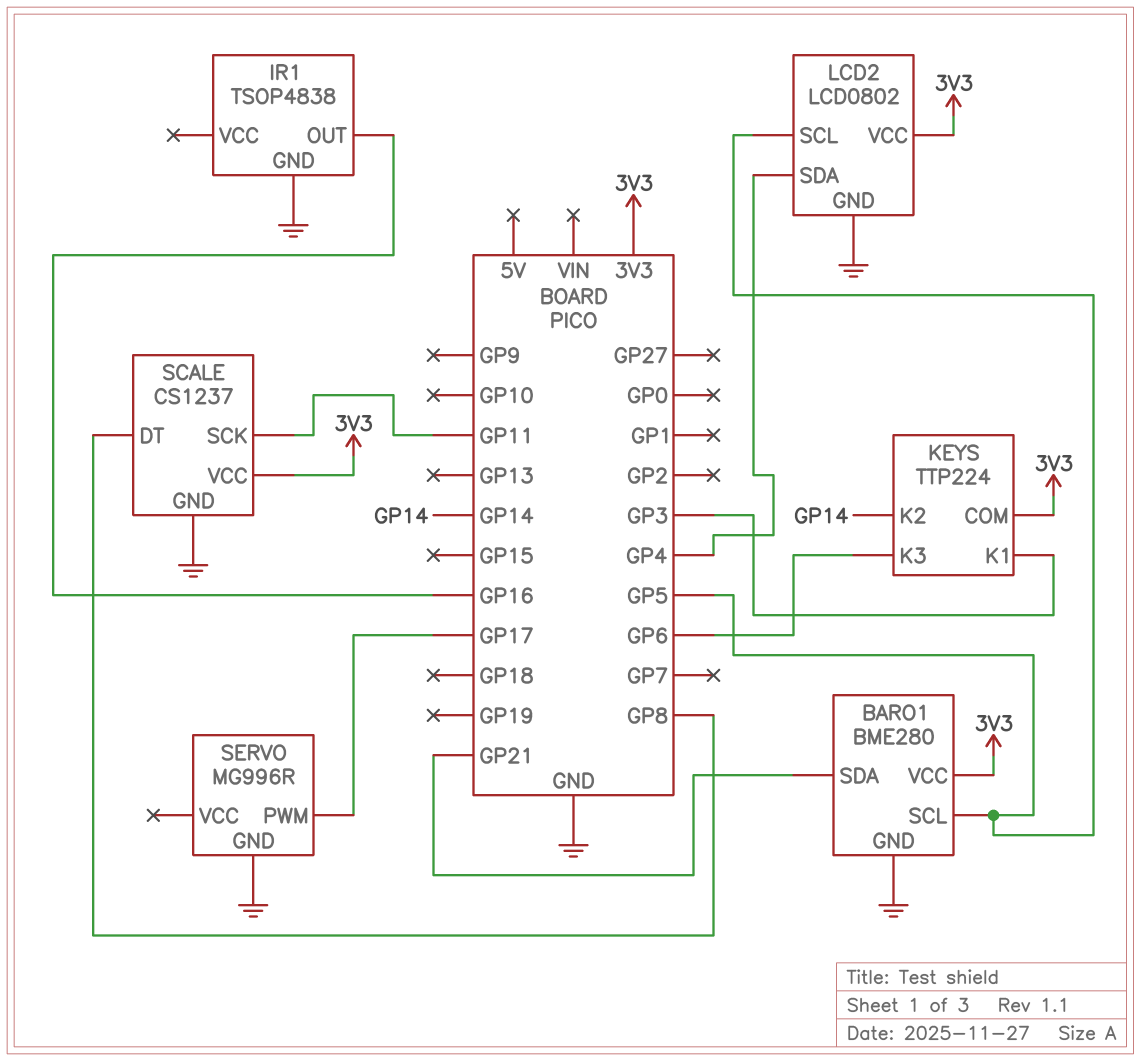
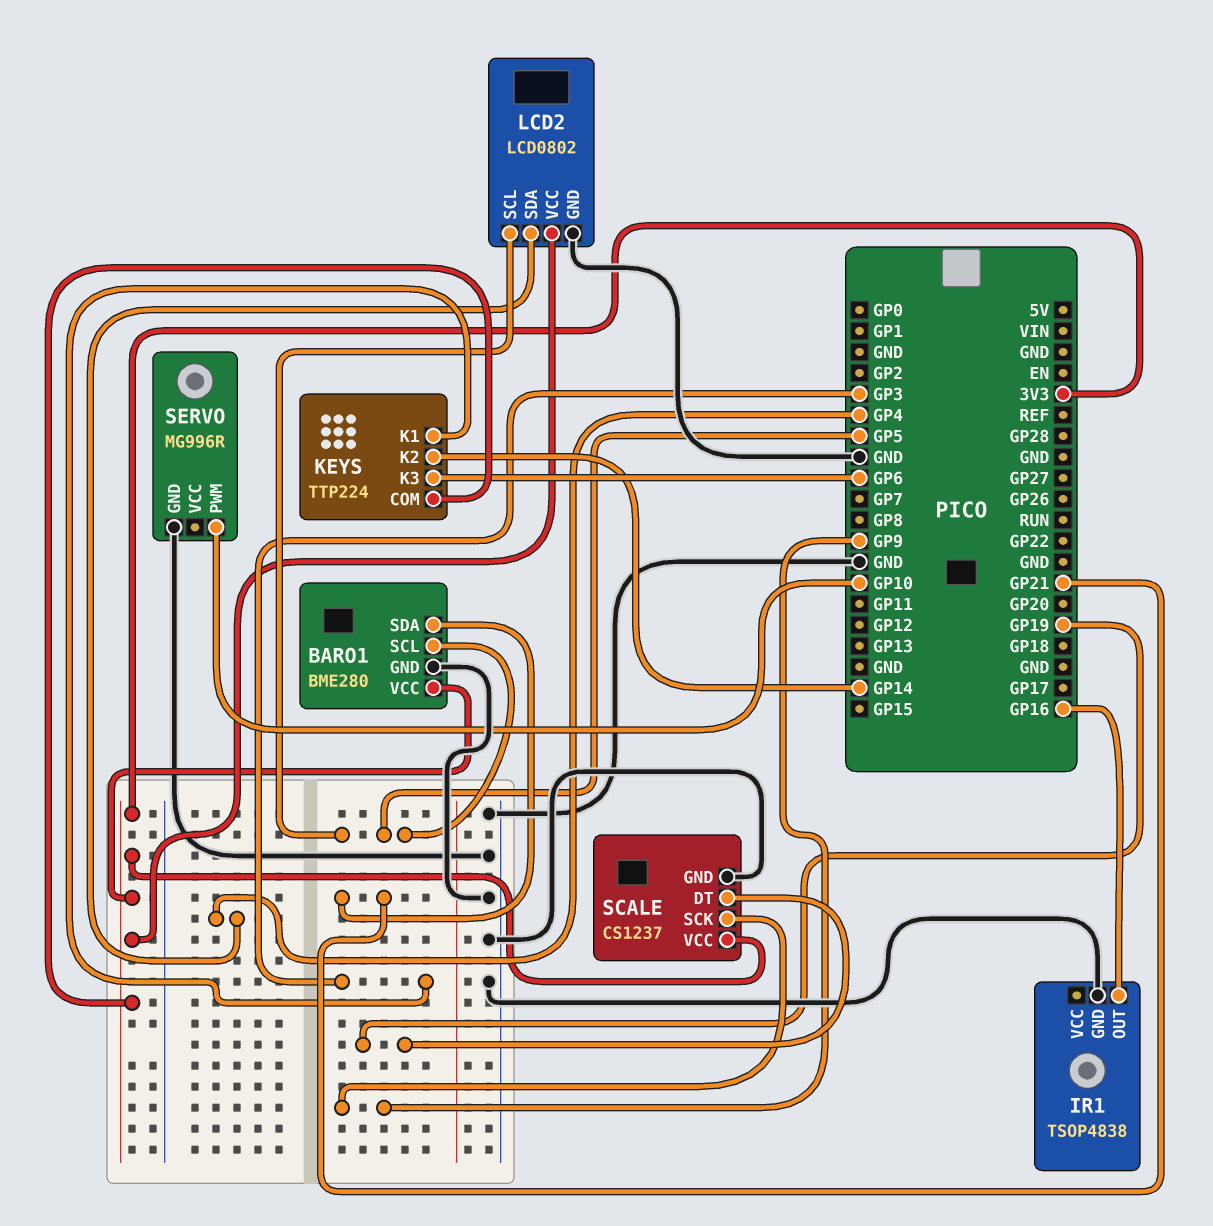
SCALE pin DT: GP8 -> GP19
SCALE pin SCK: GP11 -> GP9
SERVO pin PWM: GP17 -> GP10

